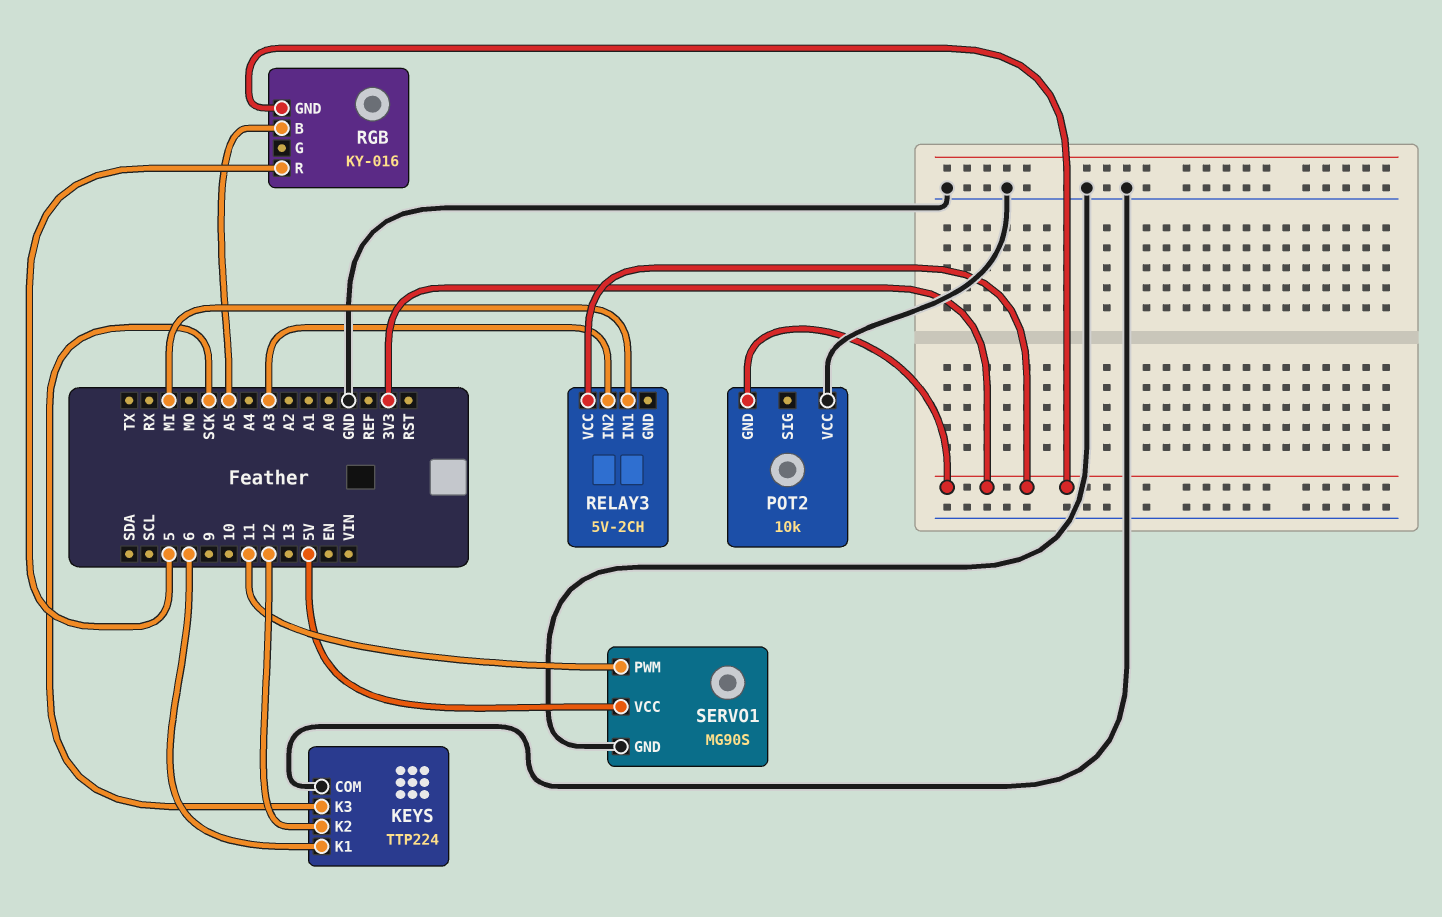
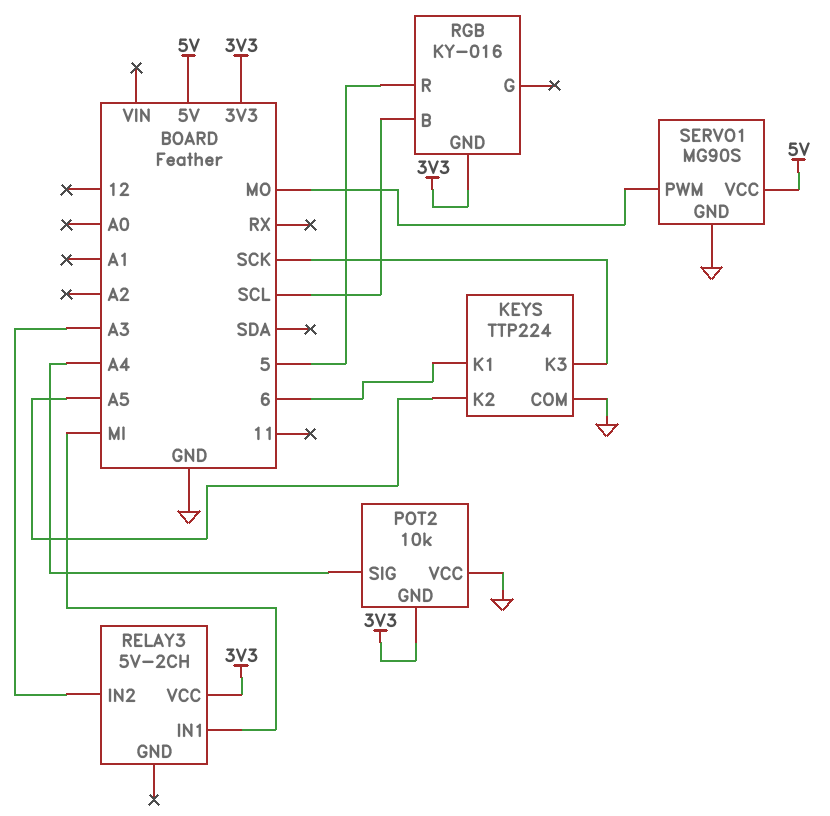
KEYS pin K2: 12 -> A5
POT2 pin SIG: none -> A4
RGB pin B: A5 -> SCL
SERVO1 pin PWM: 11 -> MO

